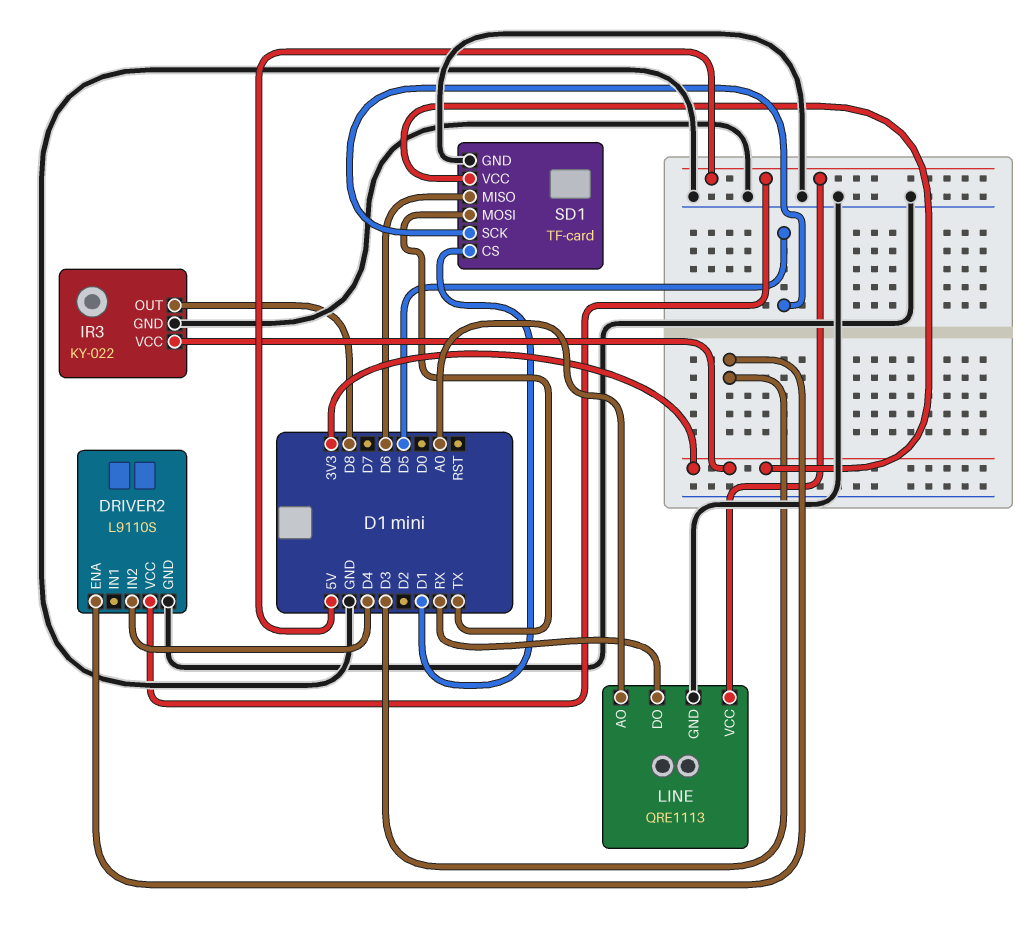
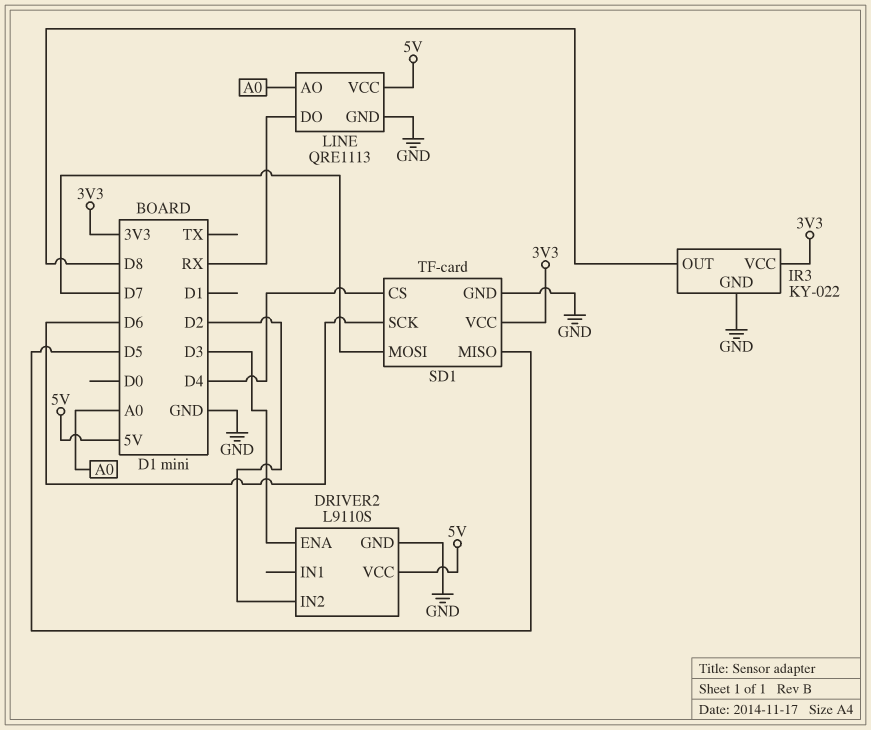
DRIVER2 pin IN2: D4 -> D2
SD1 pin CS: D1 -> D4
SD1 pin MISO: D6 -> D5
SD1 pin MOSI: TX -> D7
SD1 pin SCK: D5 -> D6

